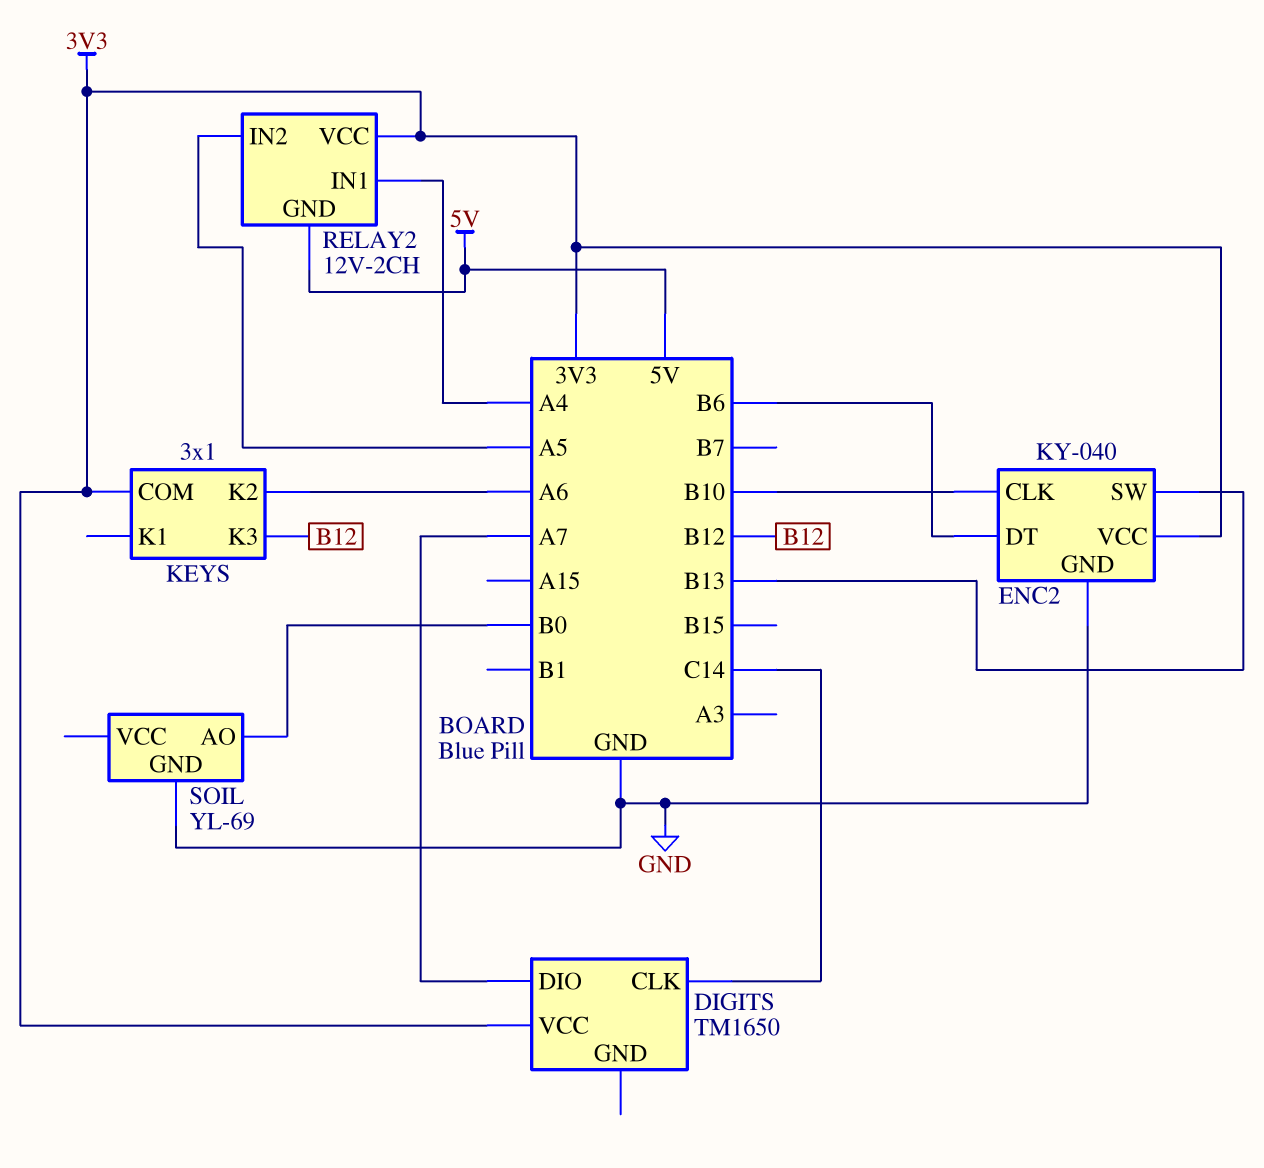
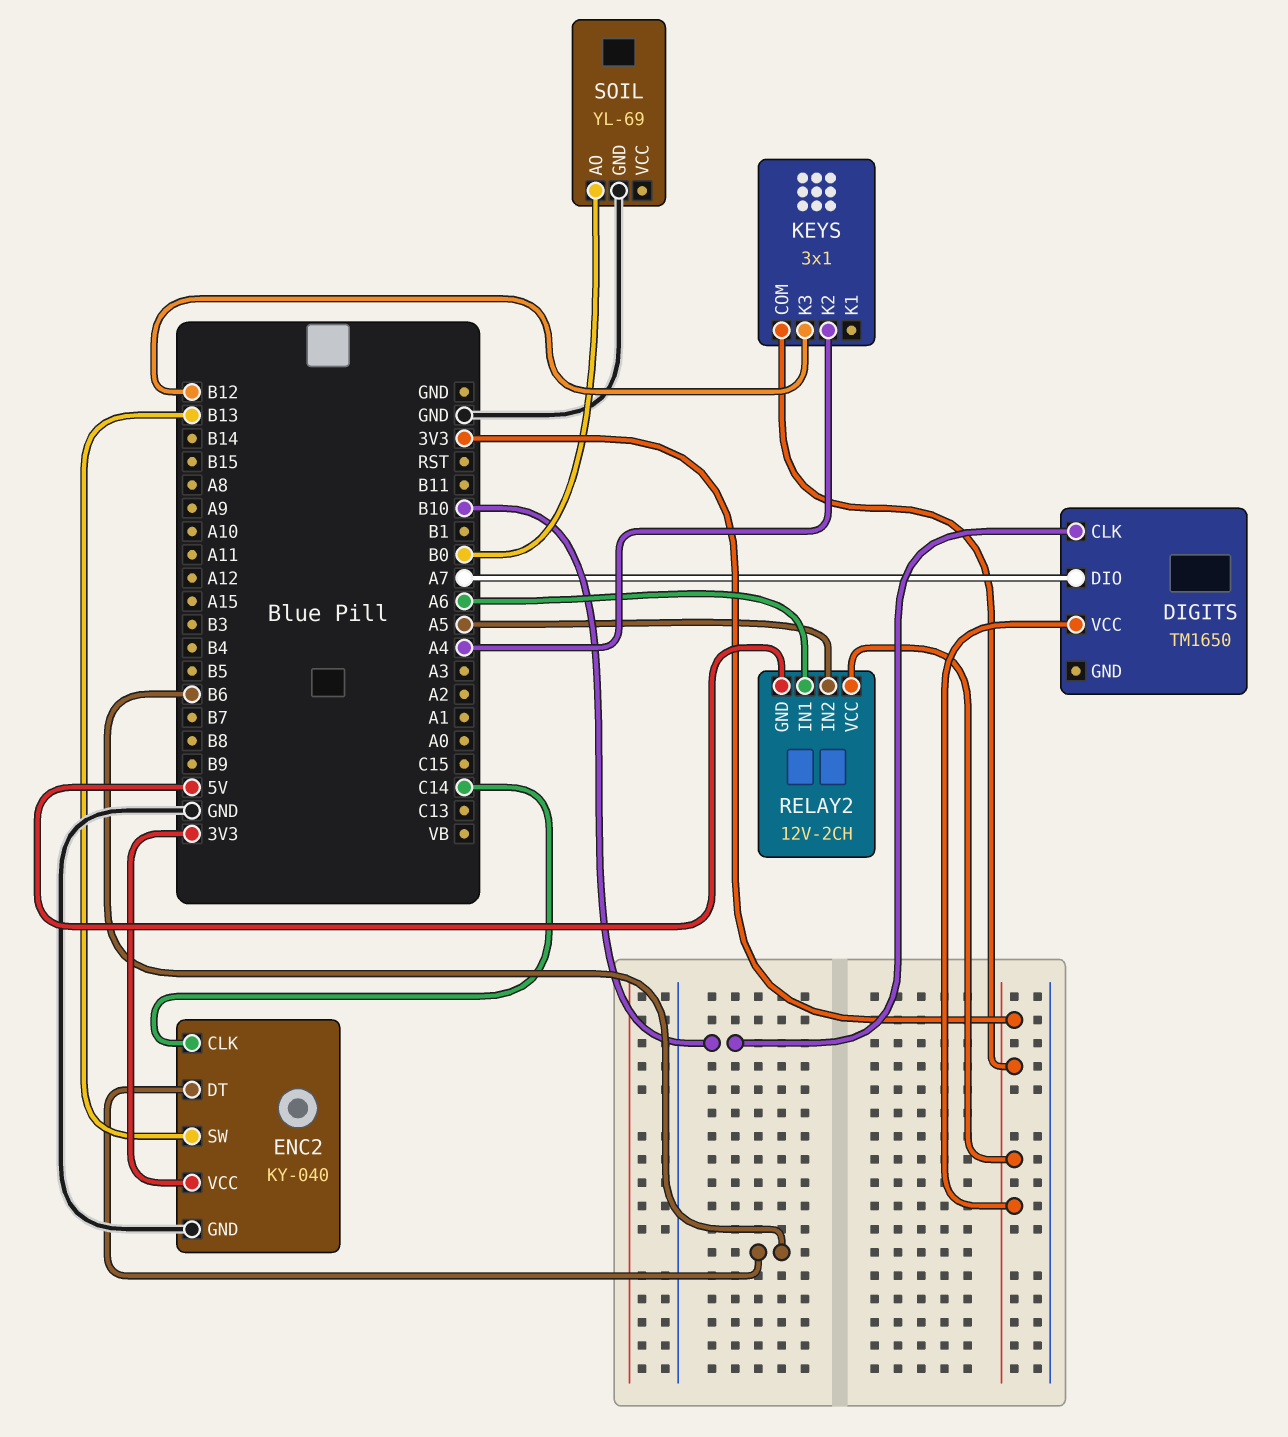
DIGITS pin CLK: C14 -> B10
ENC2 pin CLK: B10 -> C14
KEYS pin K2: A6 -> A4
RELAY2 pin IN1: A4 -> A6

